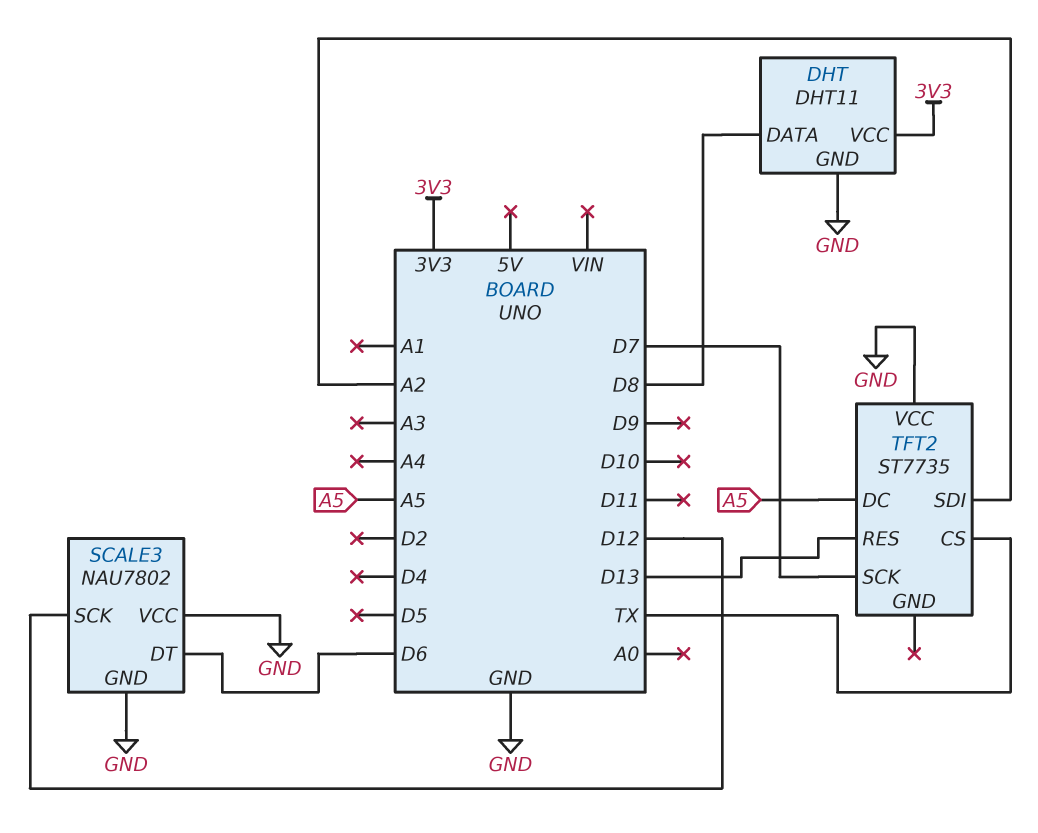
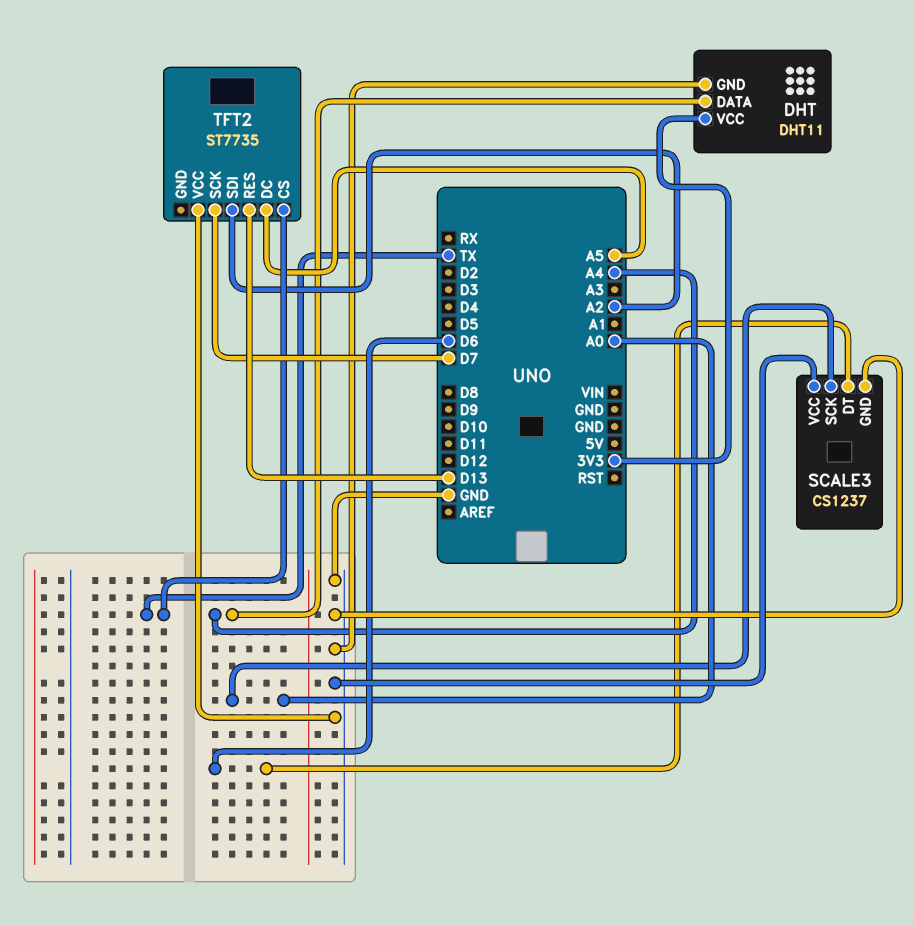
DHT pin DATA: D8 -> A4
SCALE3: NAU7802 -> CS1237
SCALE3 pin SCK: D12 -> A0

